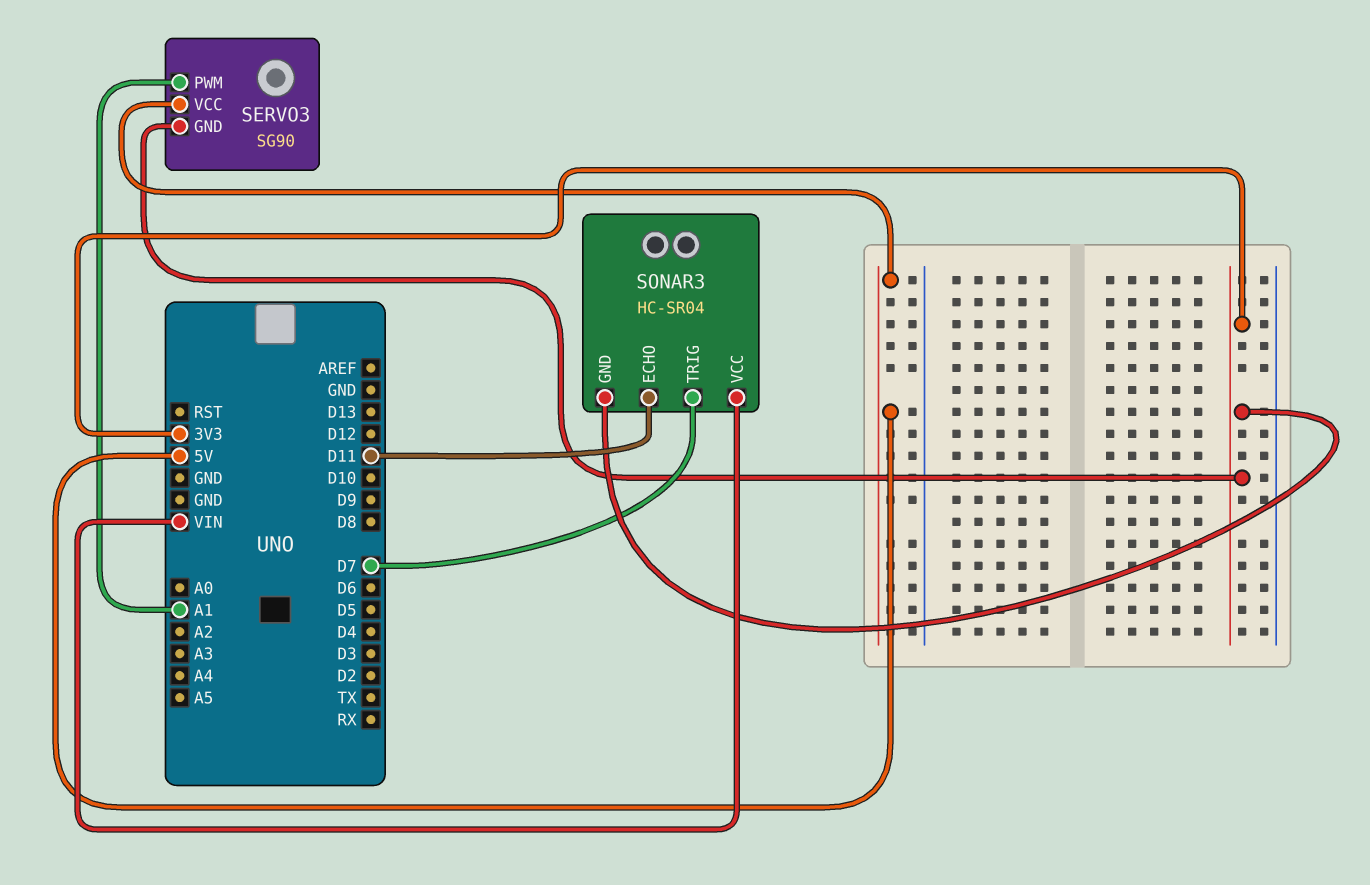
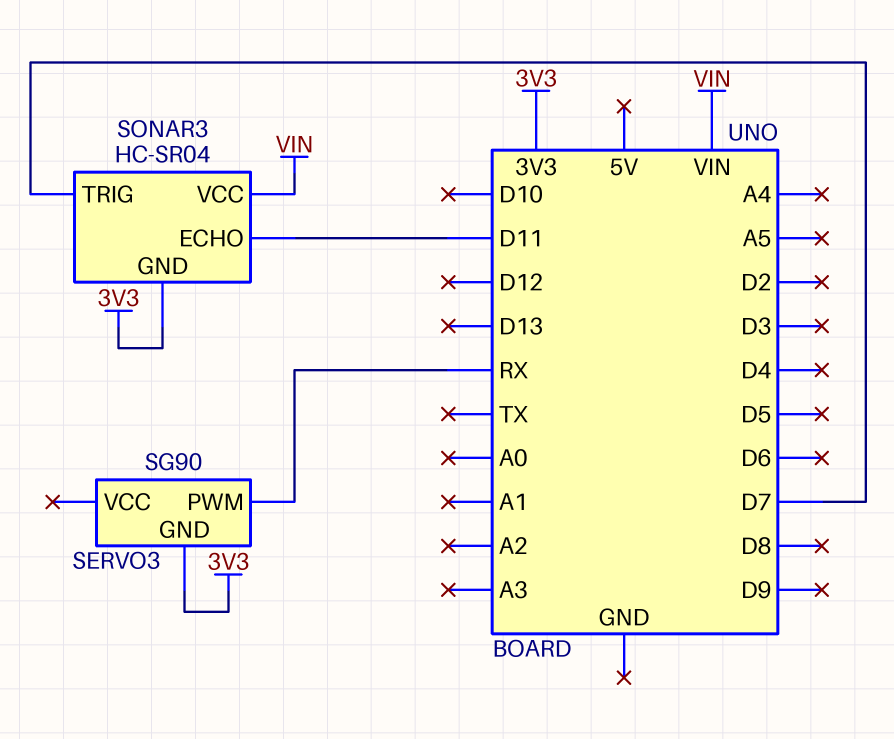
SERVO3 pin PWM: A1 -> RX
SERVO3 pin VCC: 5V -> none

